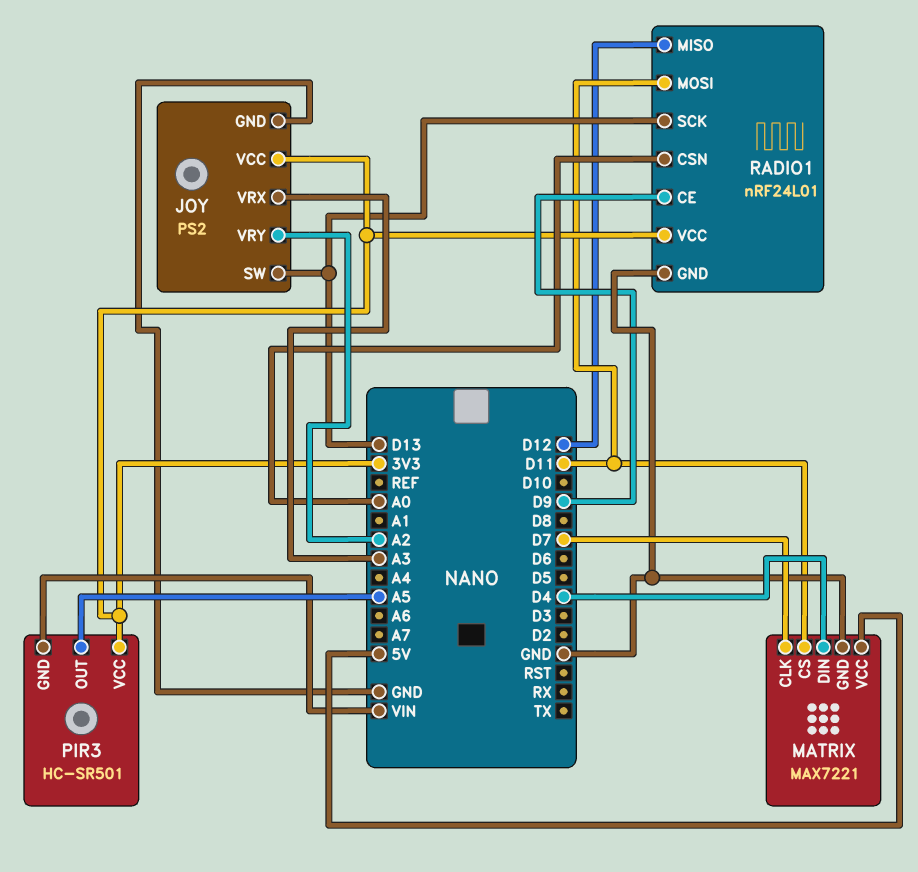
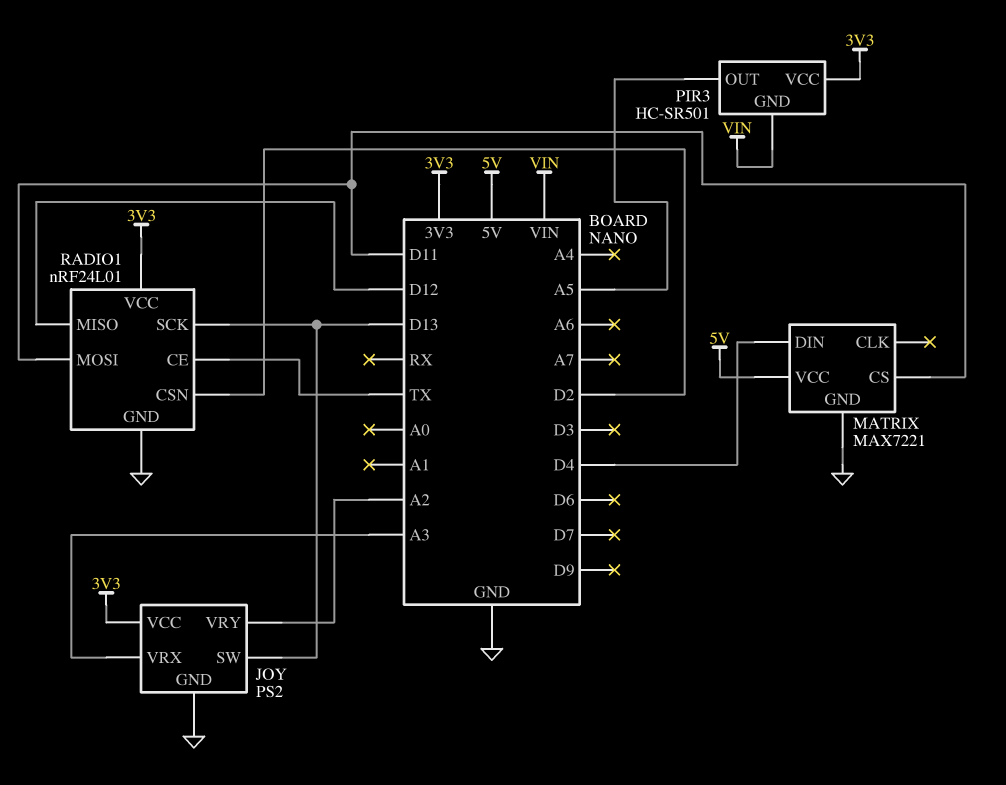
MATRIX pin CLK: D7 -> none
RADIO1 pin CE: D9 -> TX
RADIO1 pin CSN: A0 -> D2

